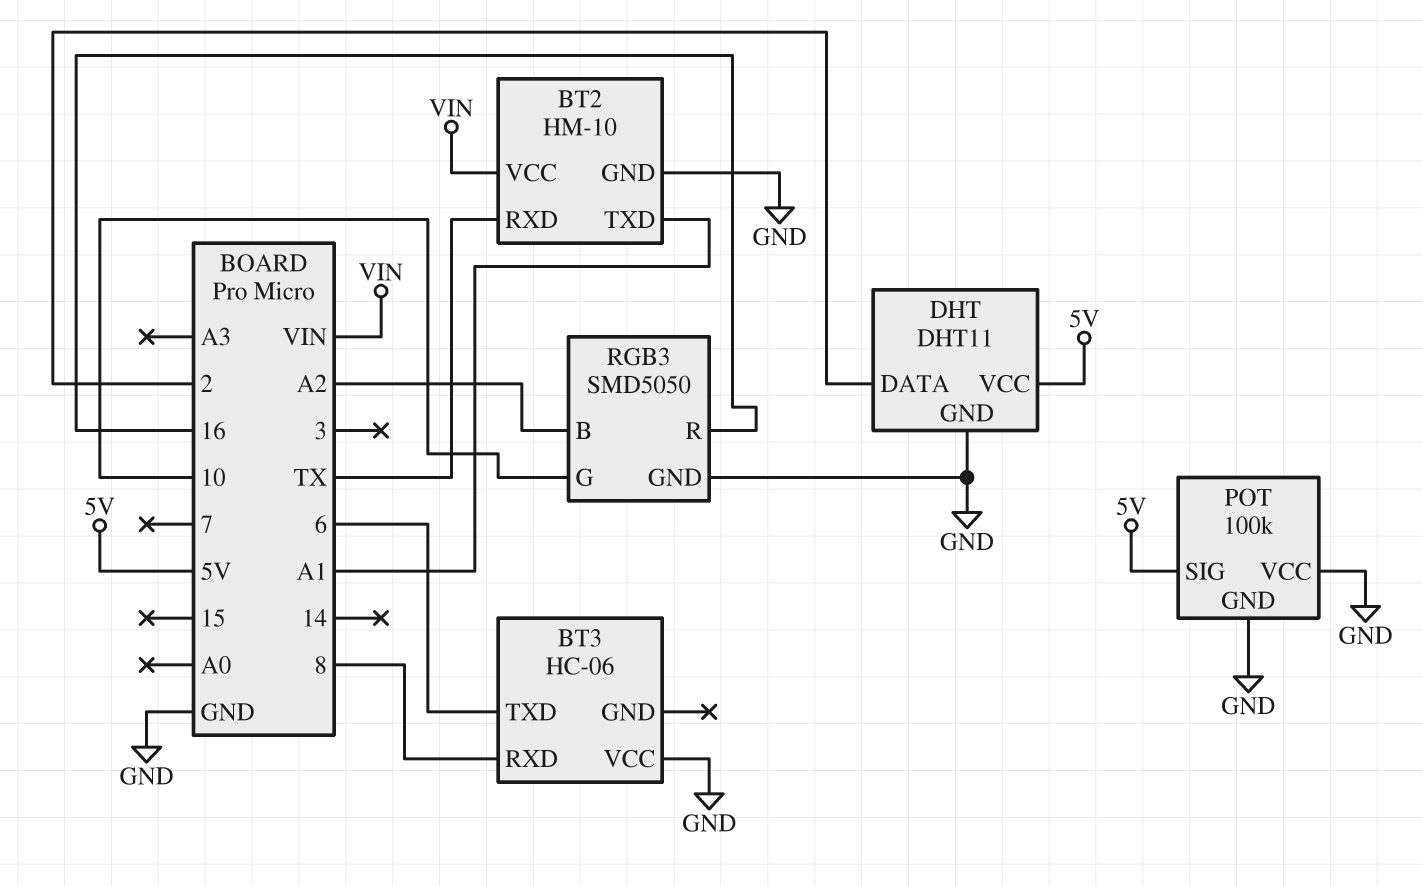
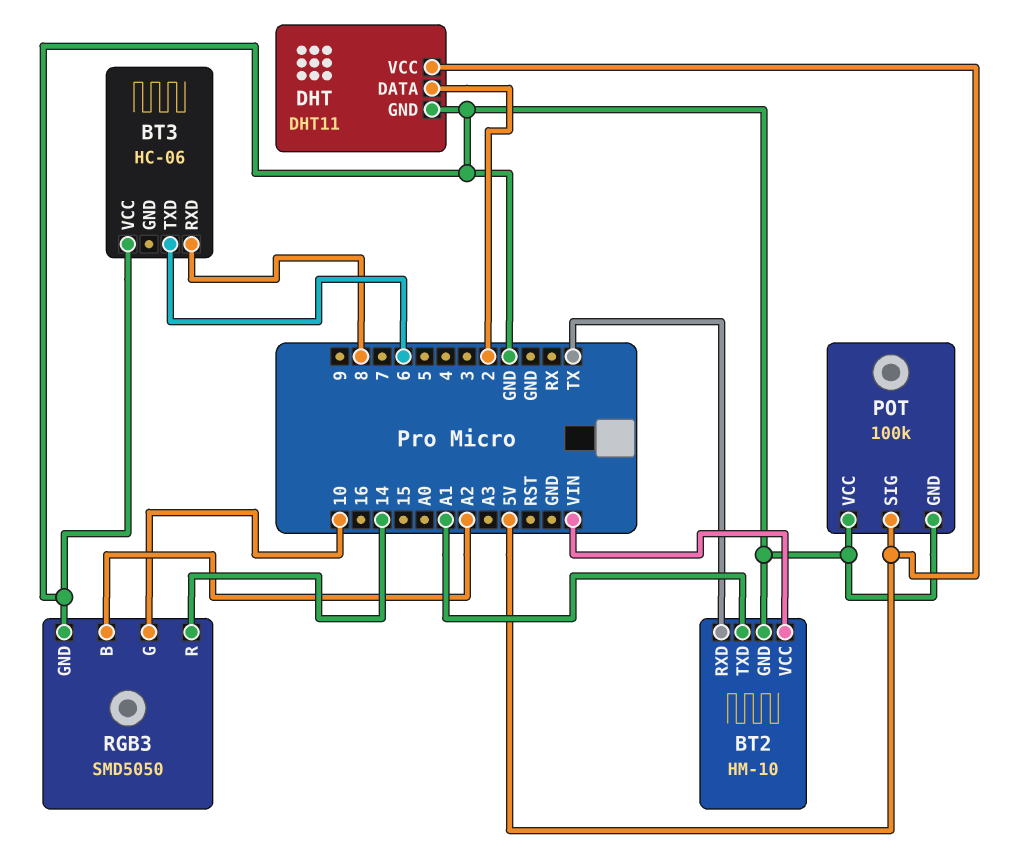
RGB3 pin R: 16 -> 14

